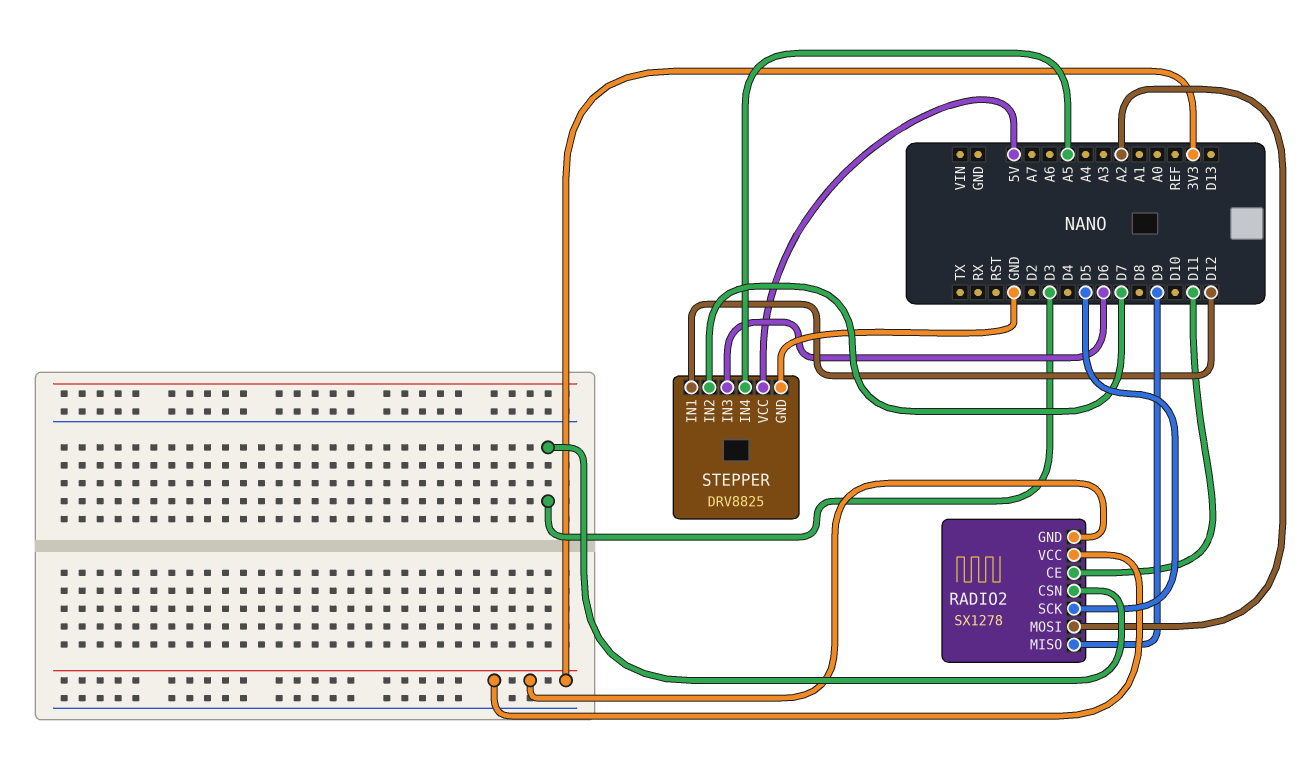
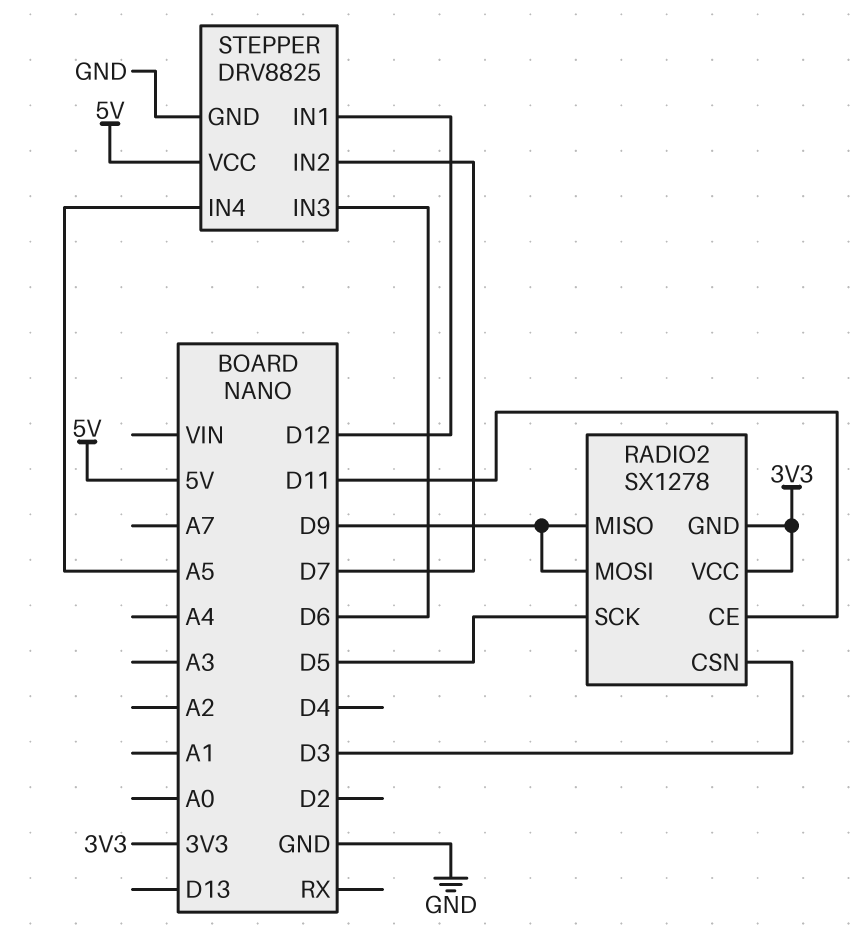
RADIO2 pin MOSI: A2 -> D9

